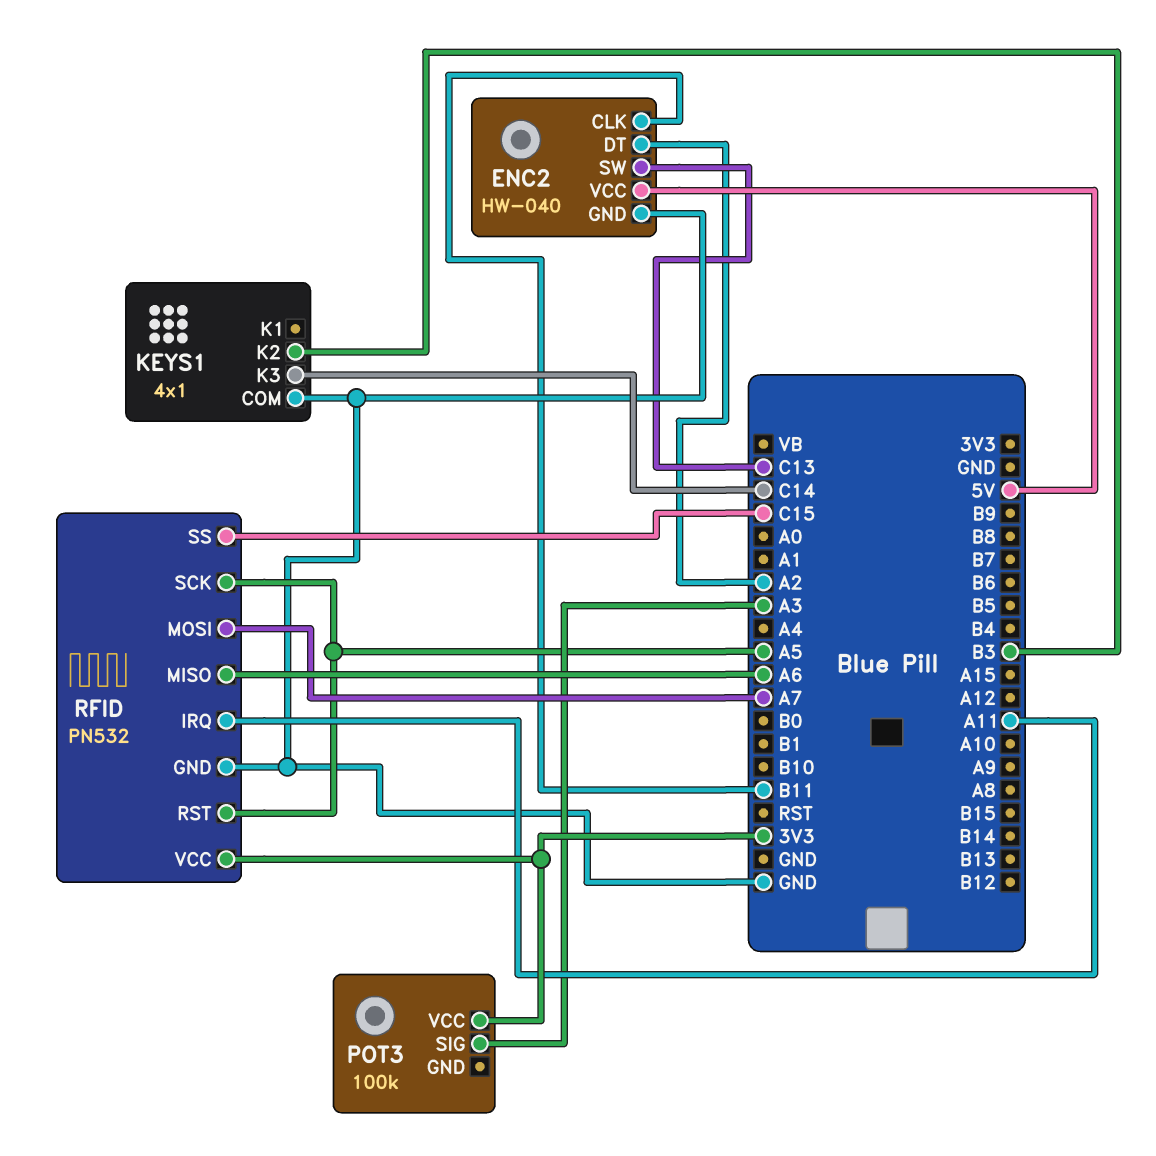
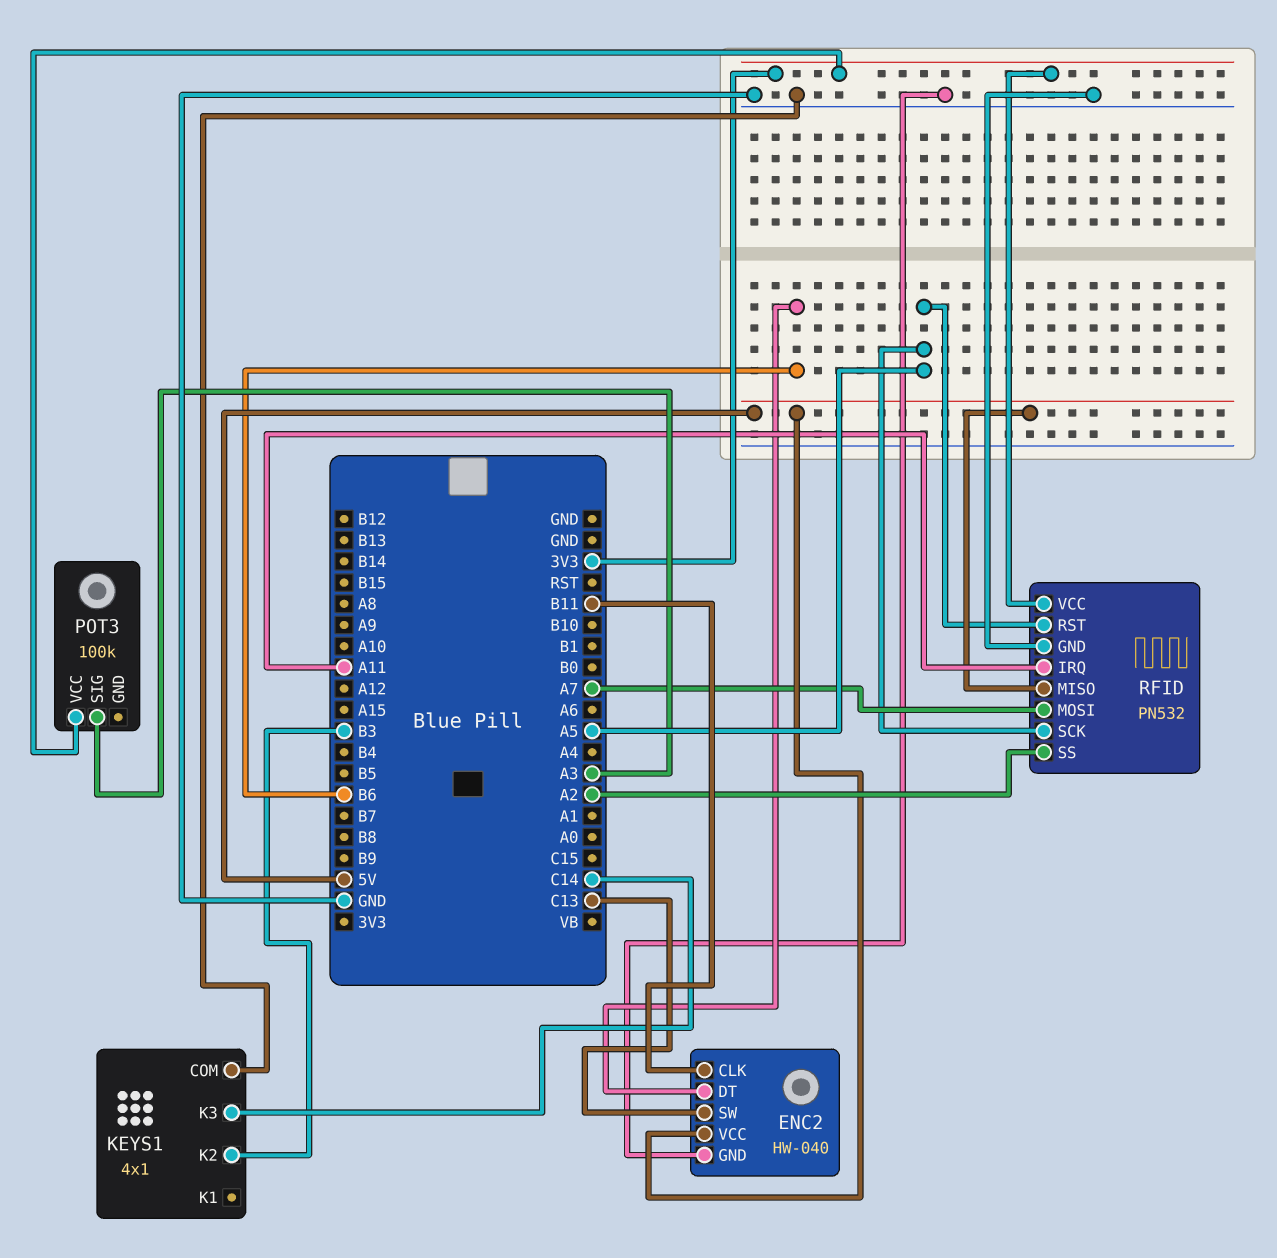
ENC2 pin DT: A2 -> B6
RFID pin MISO: A6 -> 5V
RFID pin SS: C15 -> A2

